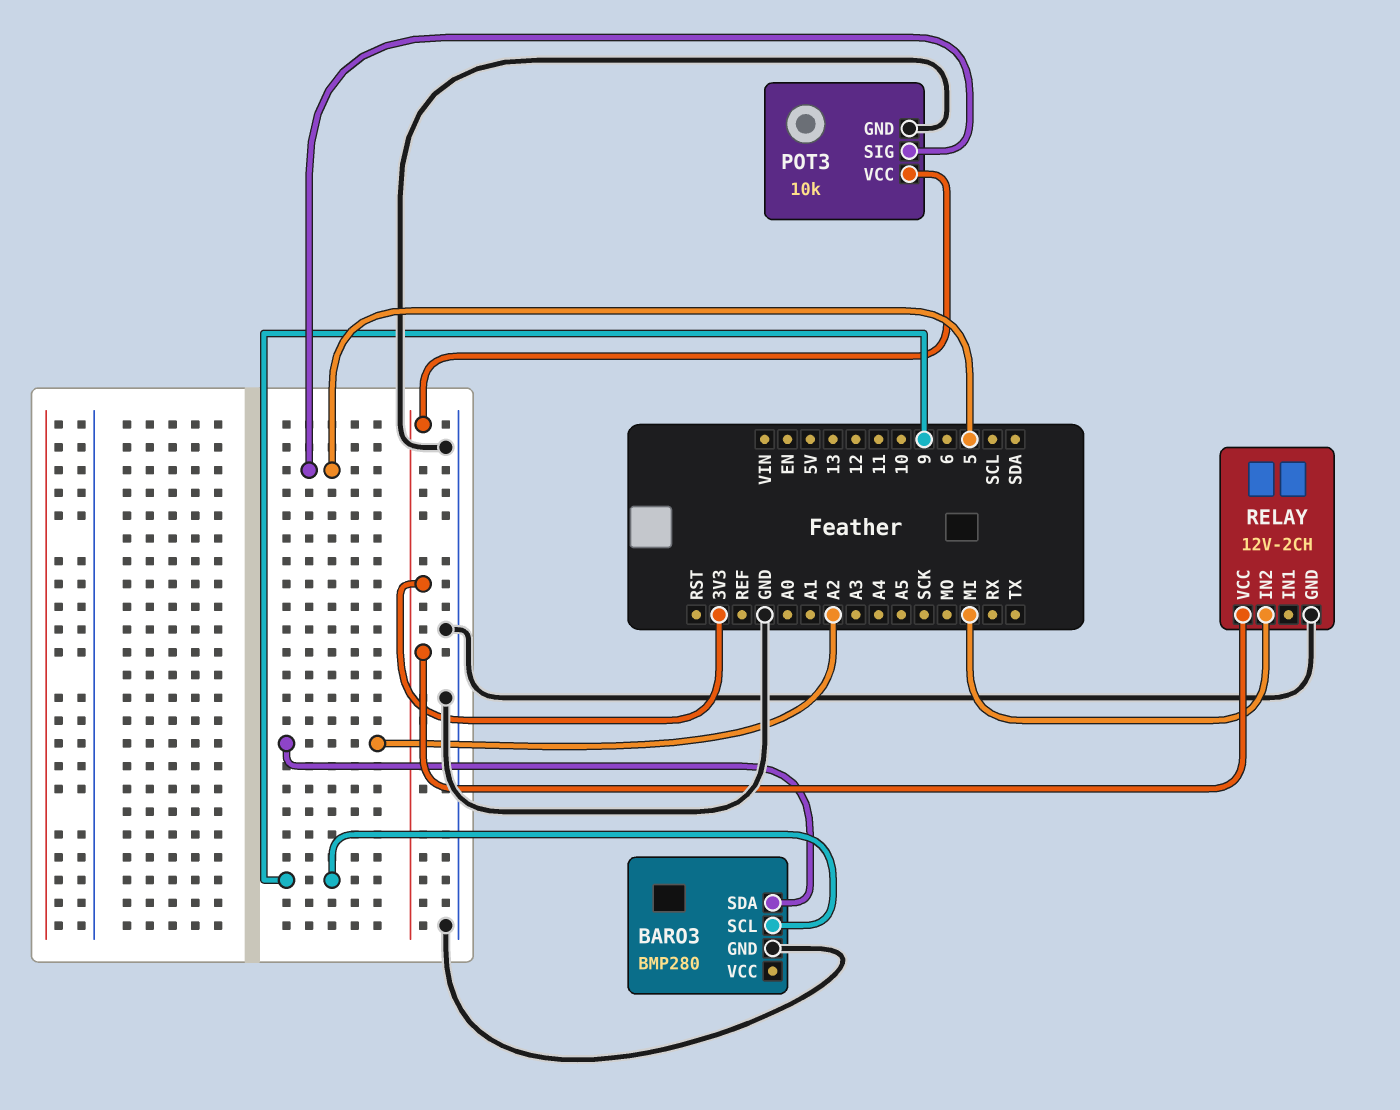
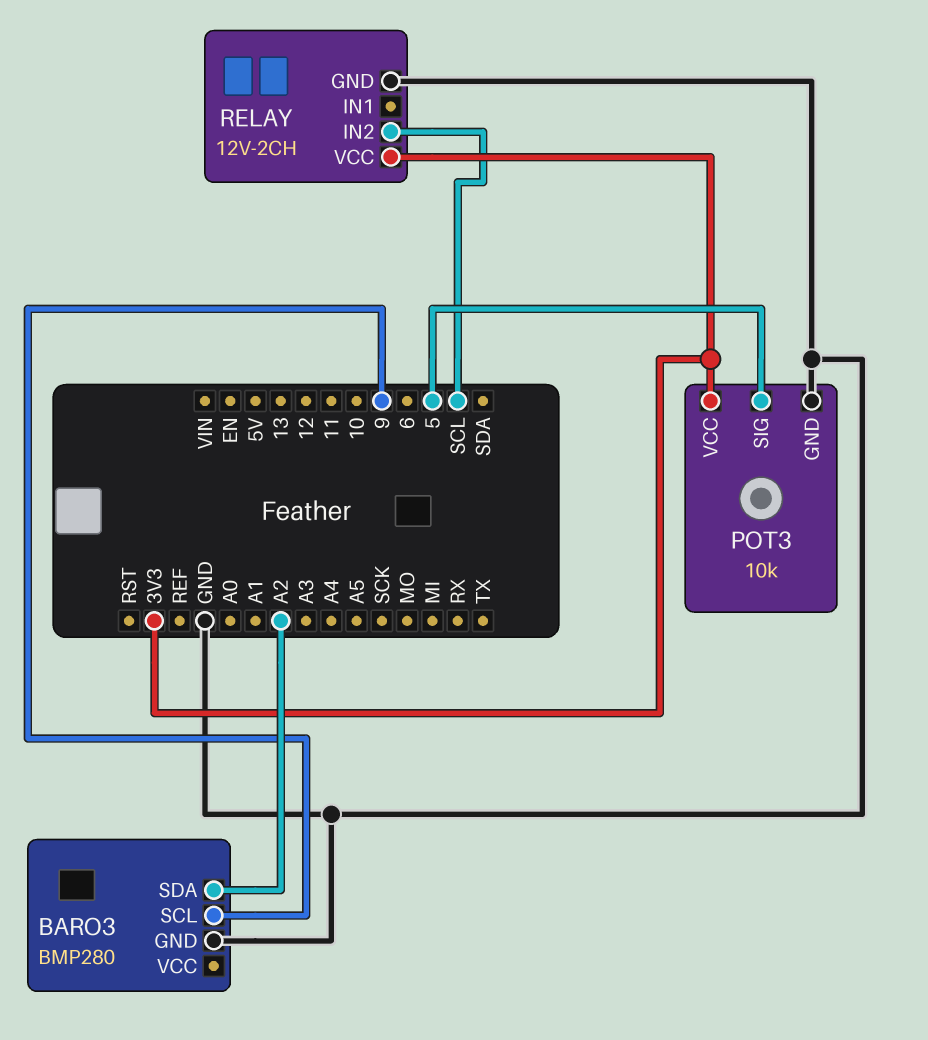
RELAY pin IN2: MI -> SCL

